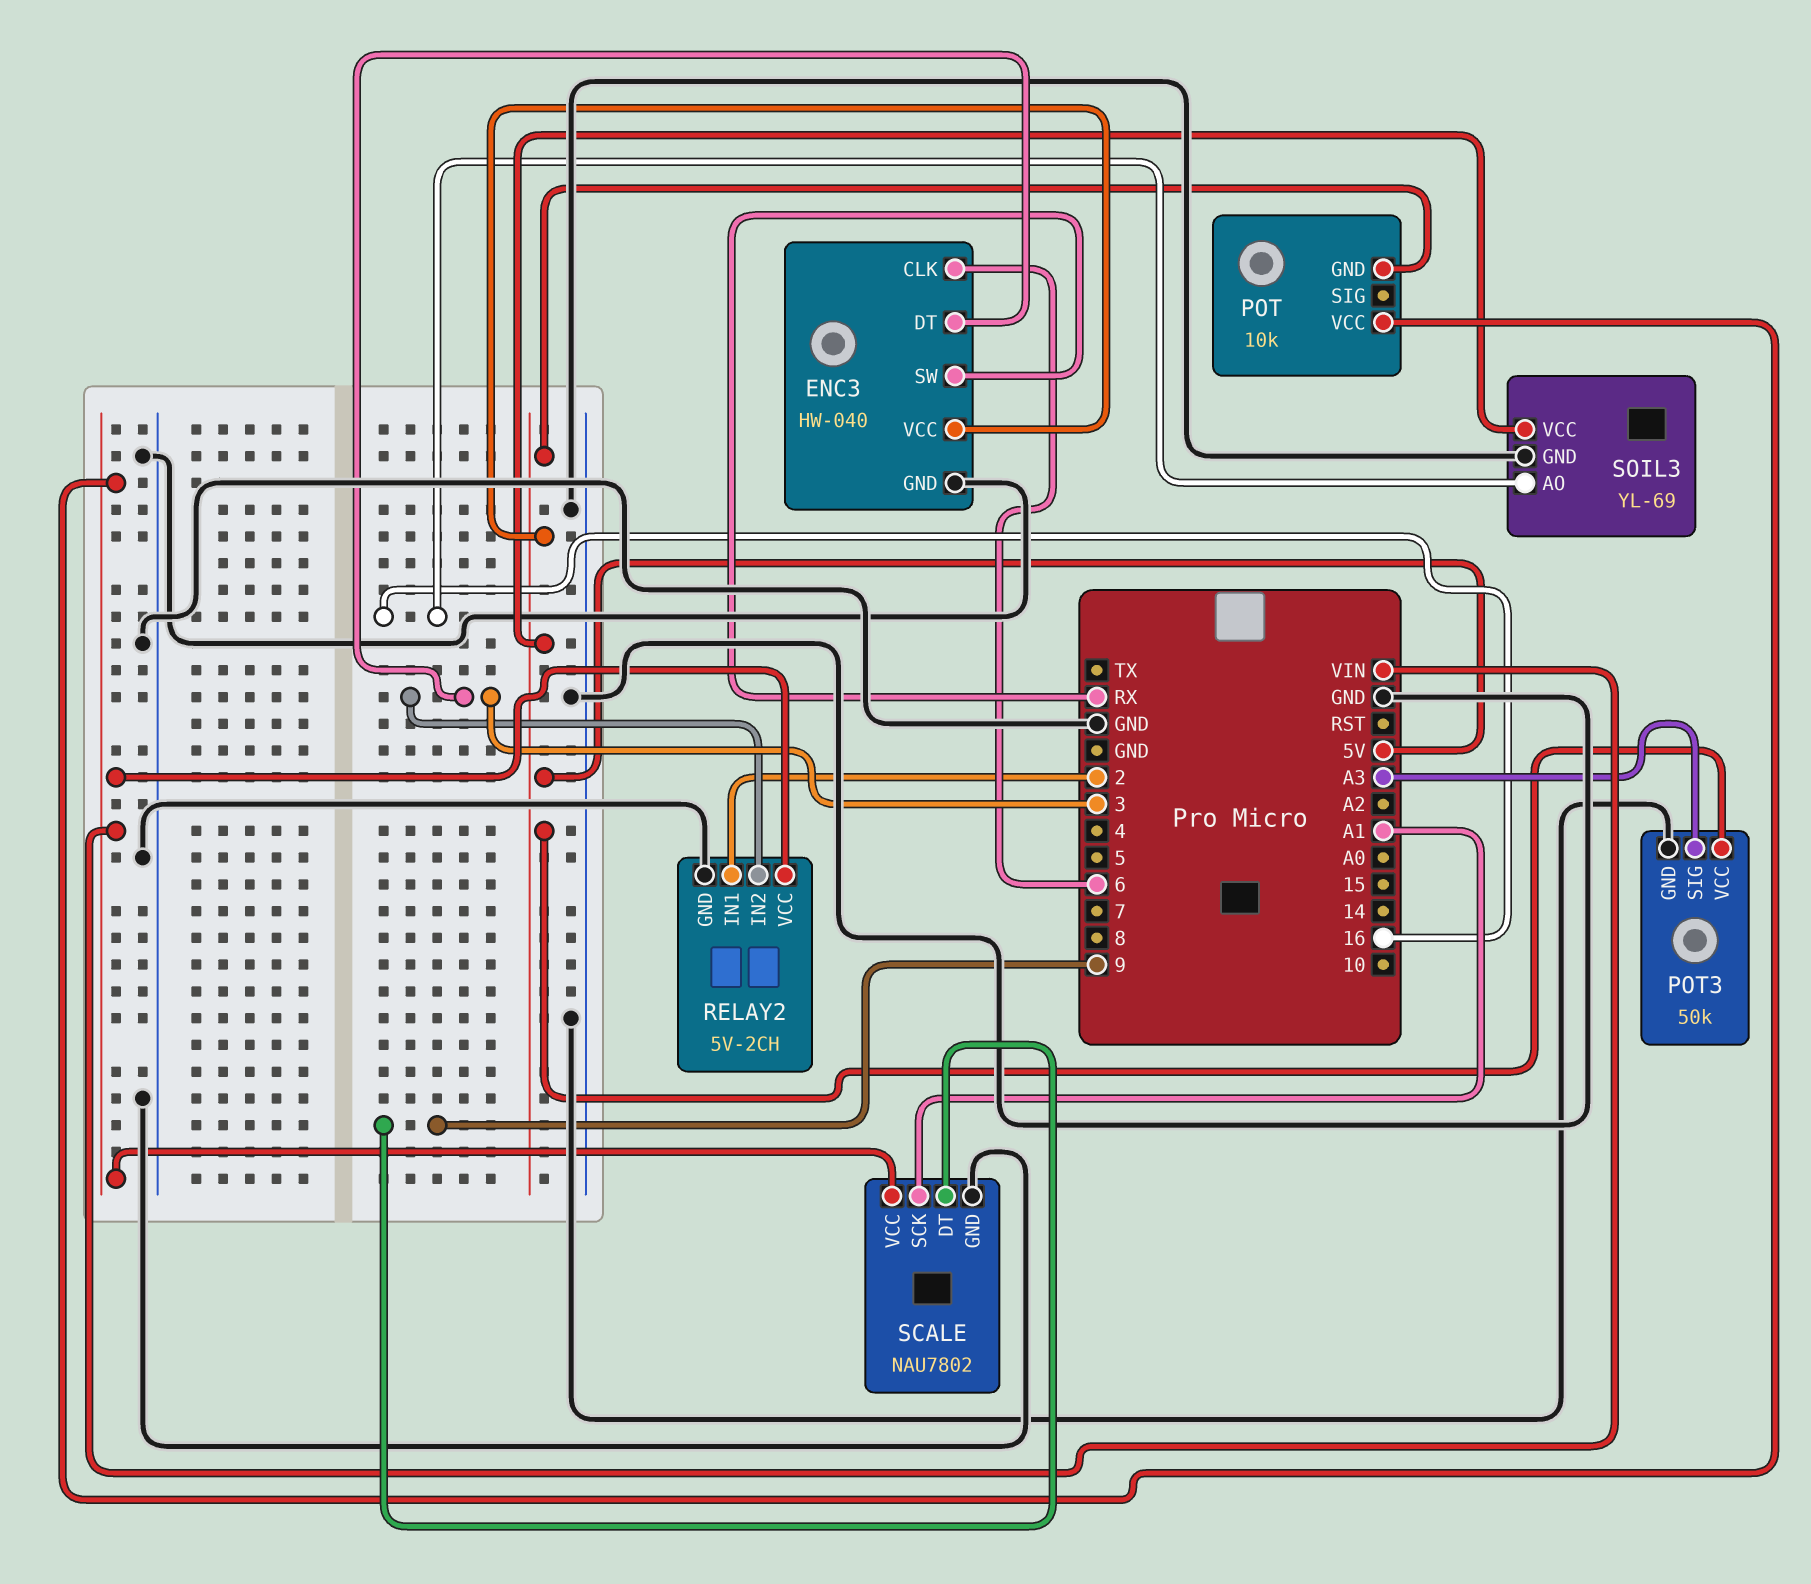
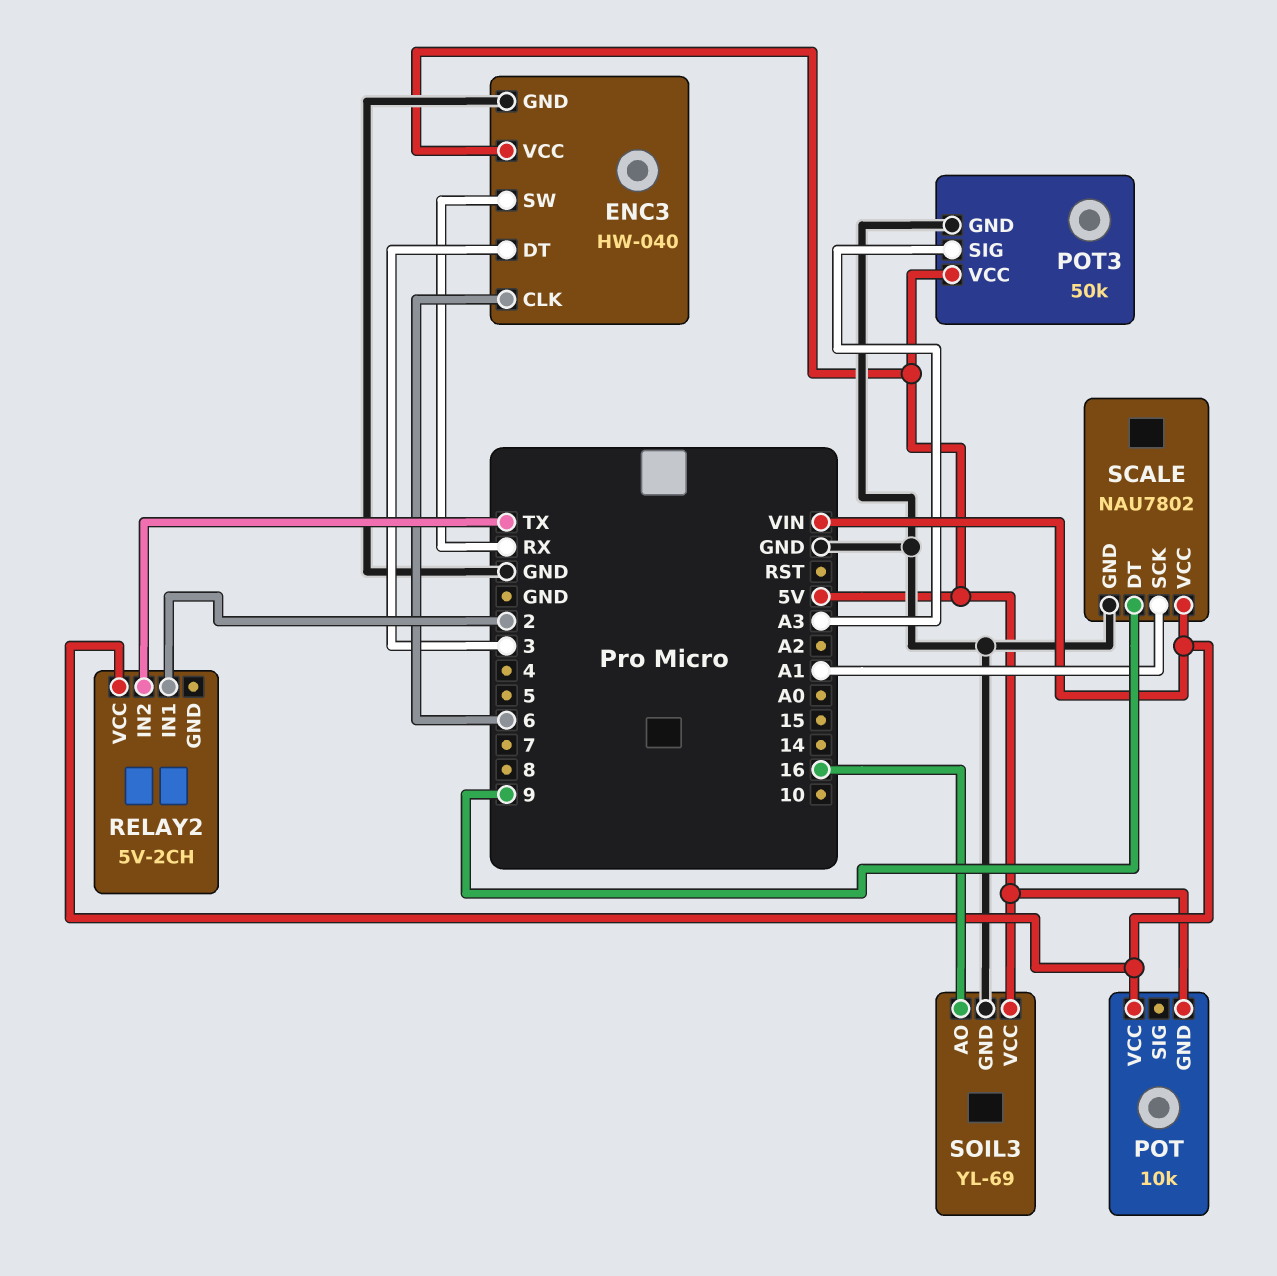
RELAY2 pin GND: GND -> none
RELAY2 pin IN2: 3 -> TX

